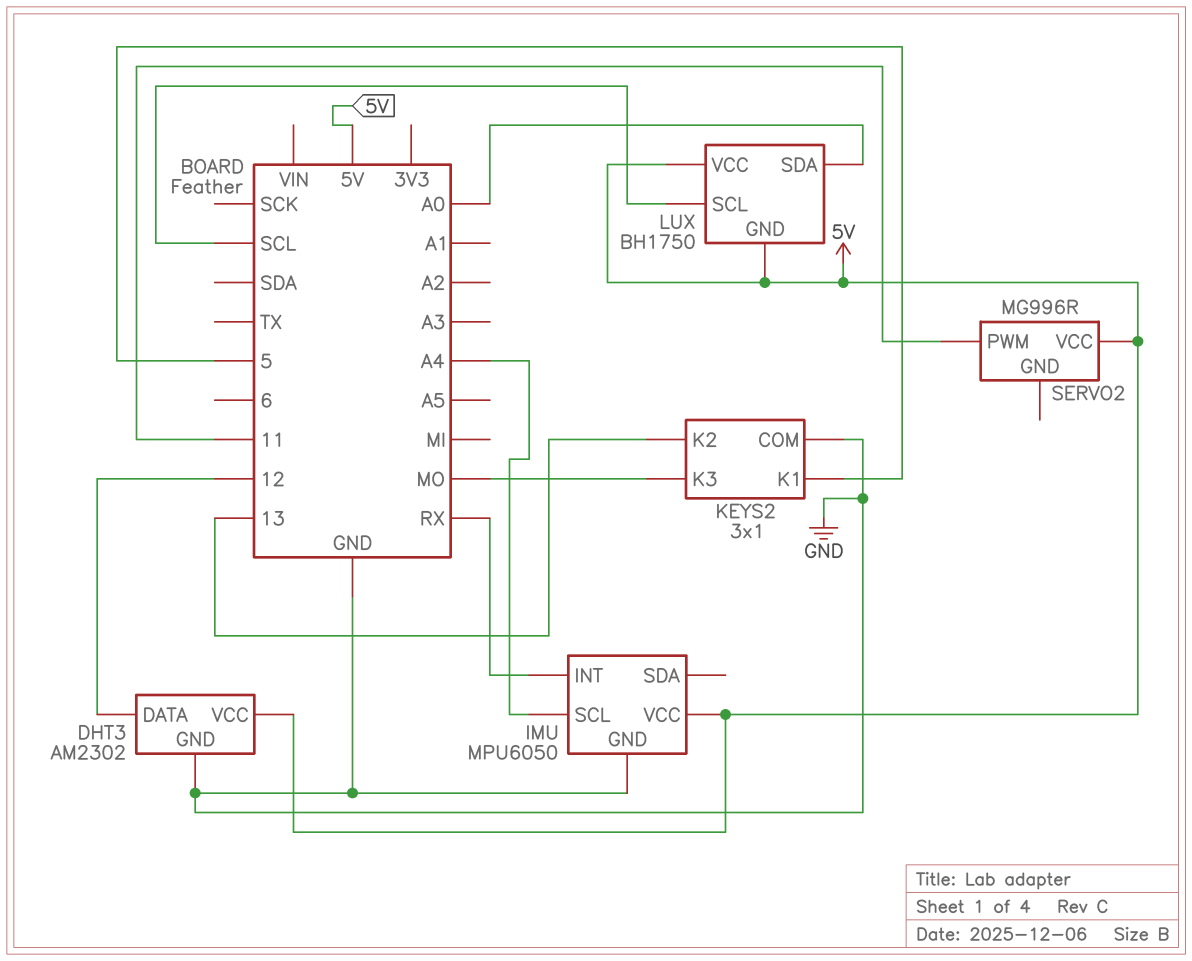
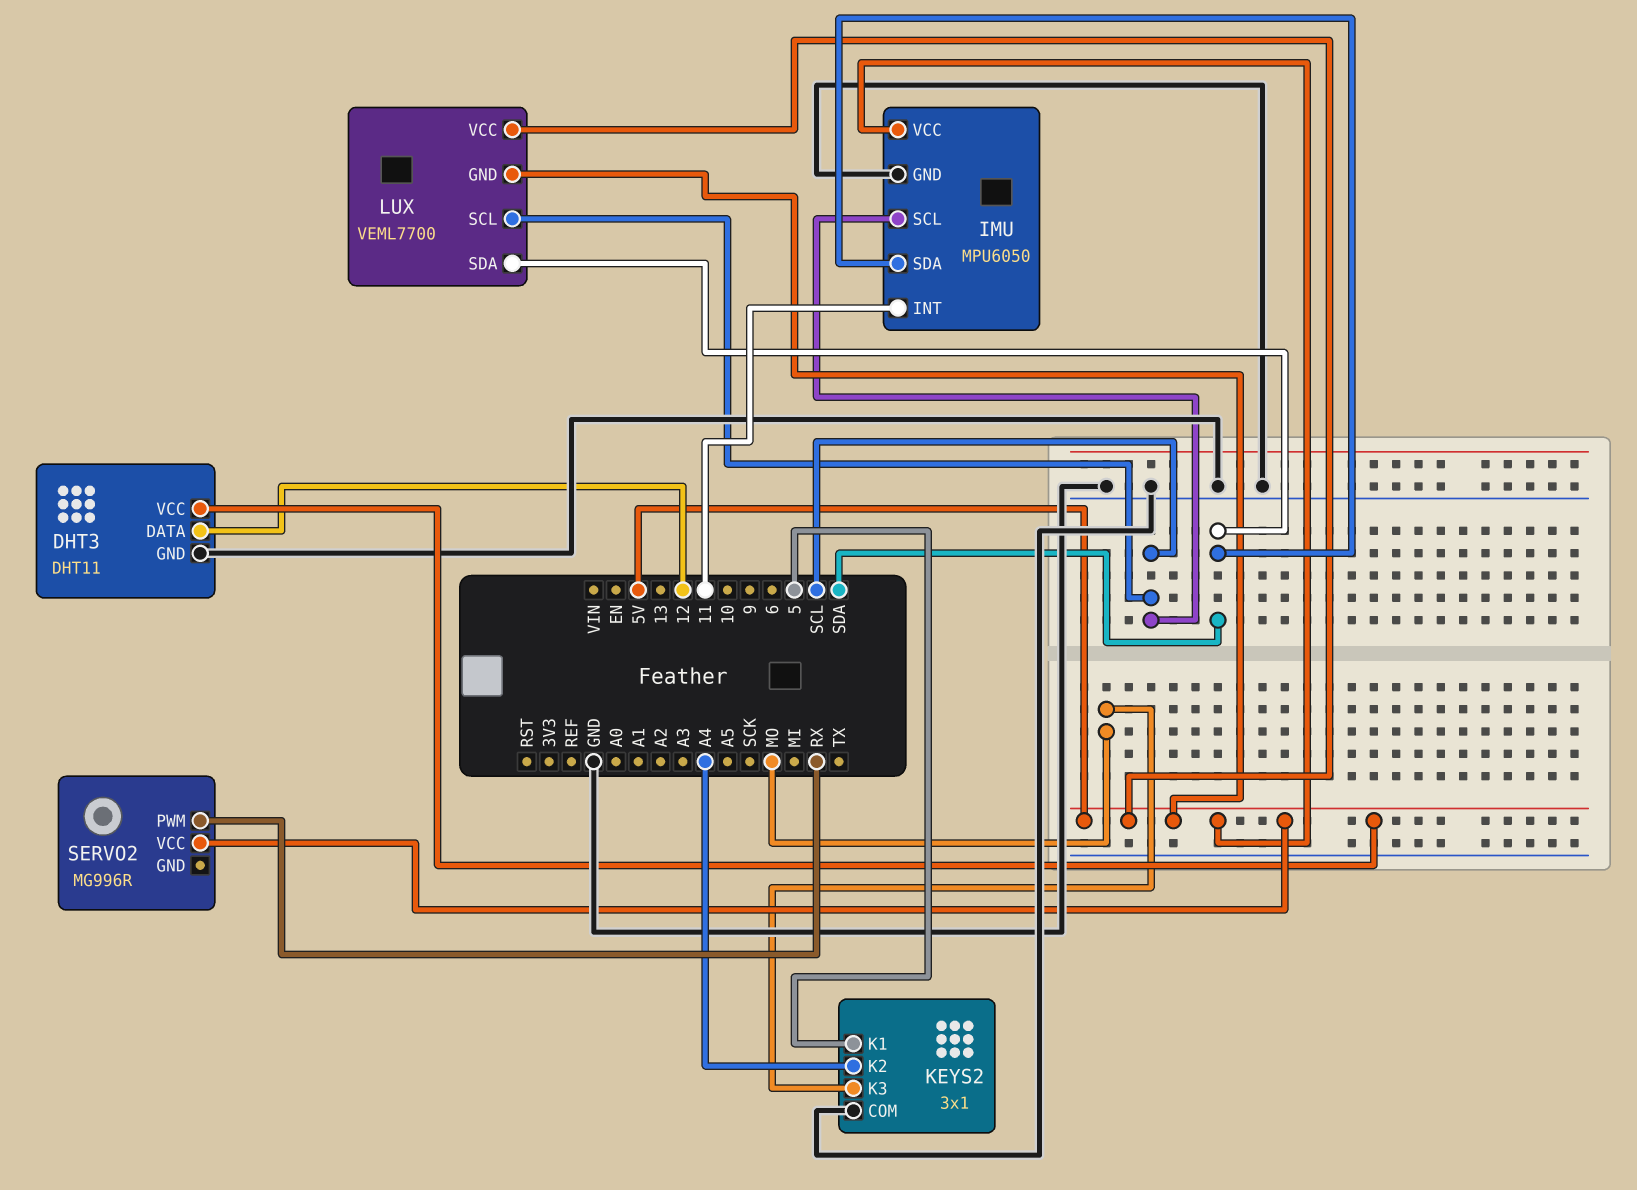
DHT3: AM2302 -> DHT11
IMU pin INT: RX -> 11
IMU pin SCL: A4 -> SCL
IMU pin SDA: none -> SDA
KEYS2 pin K2: 13 -> A4
LUX: BH1750 -> VEML7700
LUX pin SDA: A0 -> SDA
SERVO2 pin PWM: 11 -> RX

